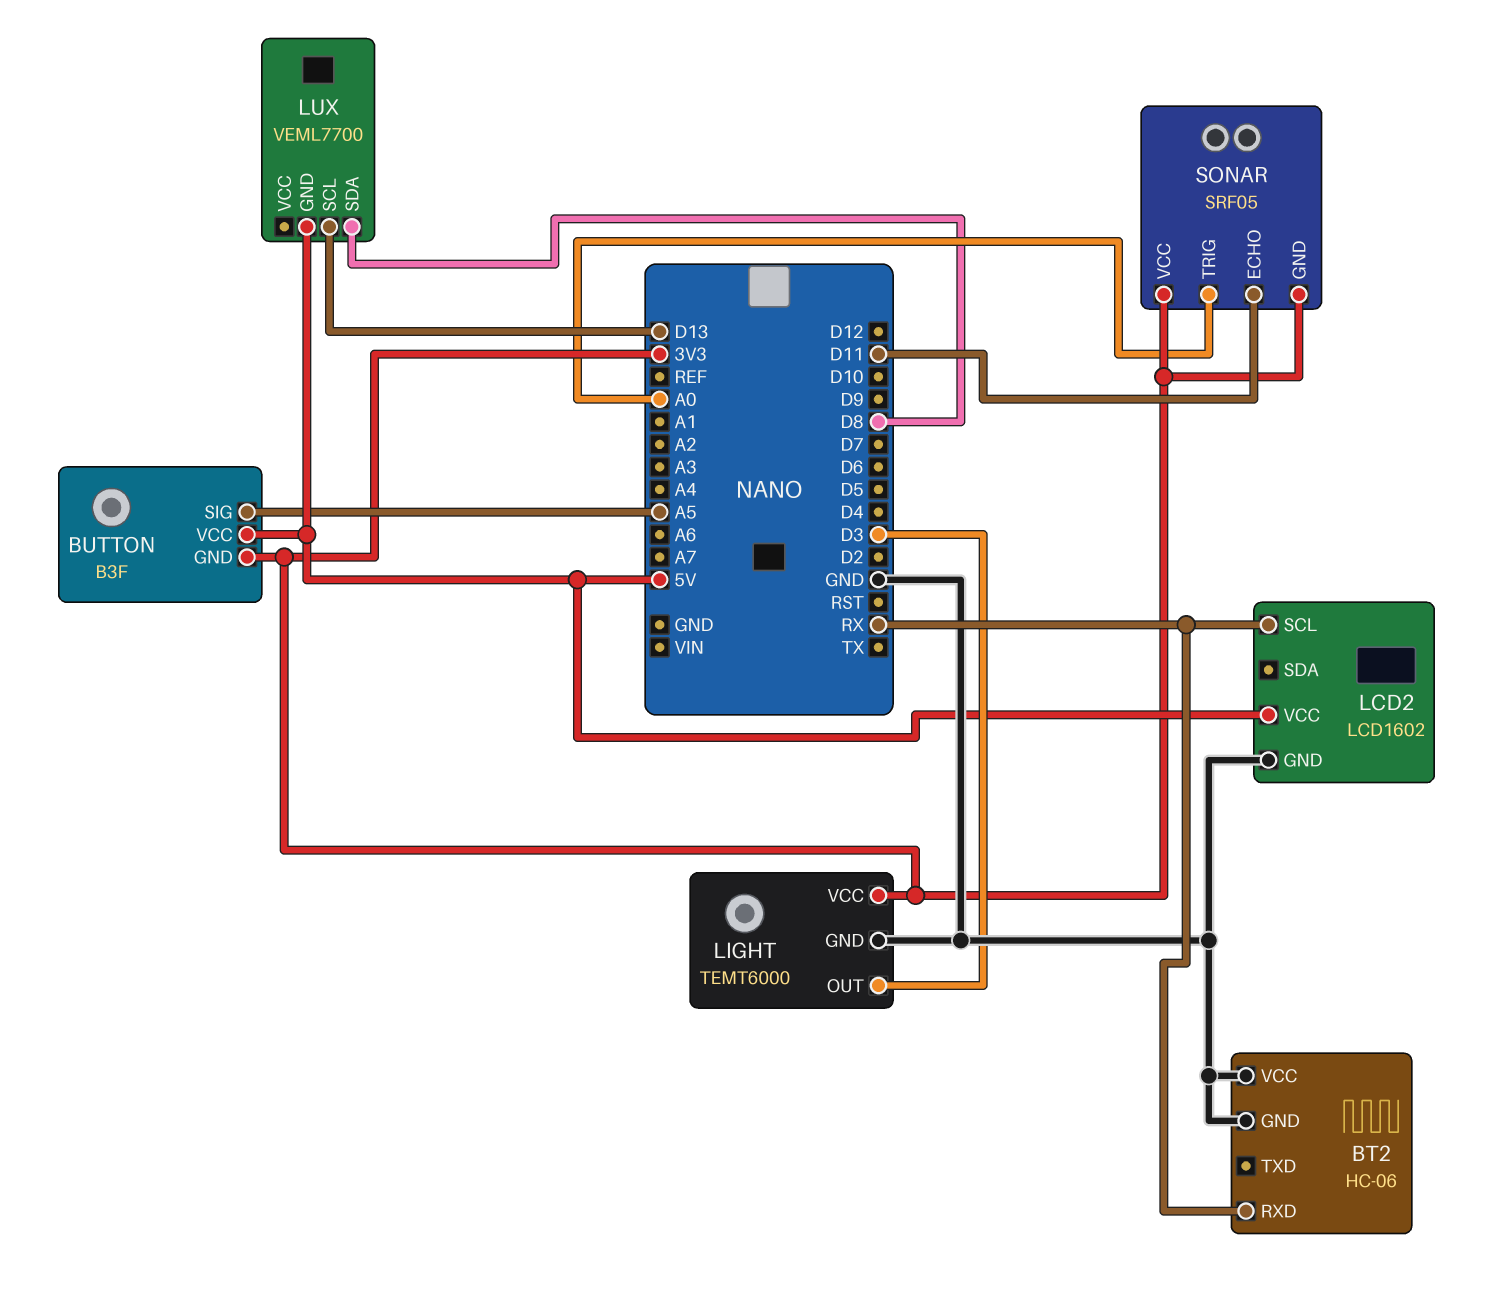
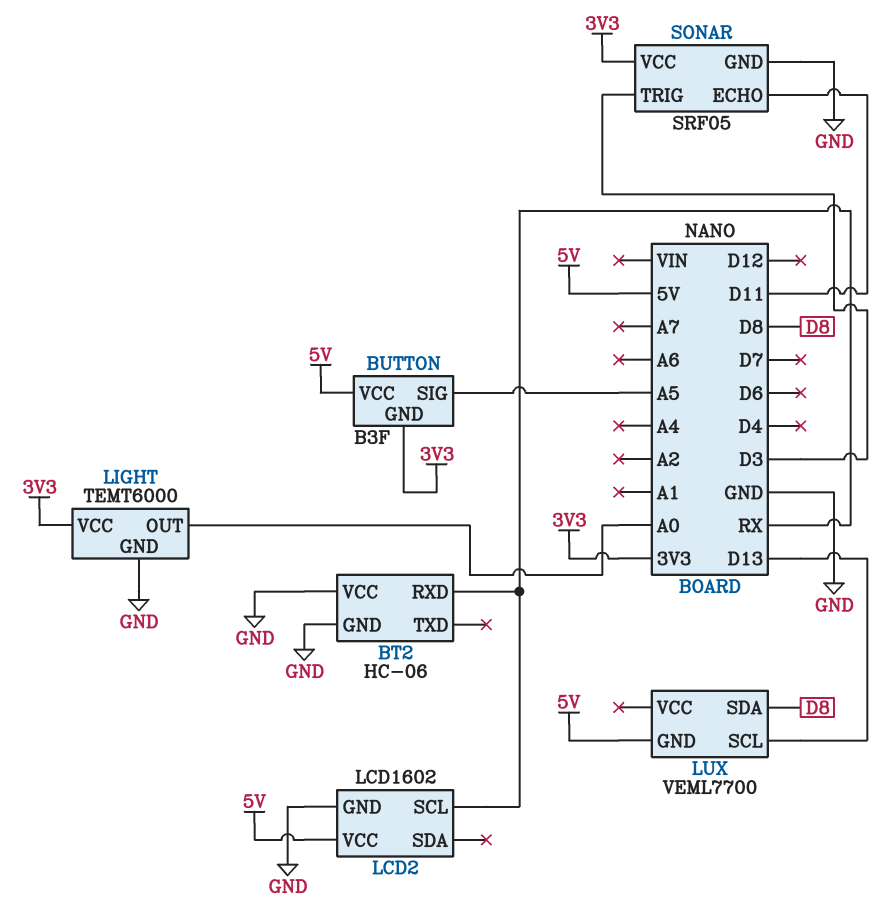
LIGHT pin OUT: D3 -> A0
SONAR pin GND: 3V3 -> GND
SONAR pin TRIG: A0 -> D3

